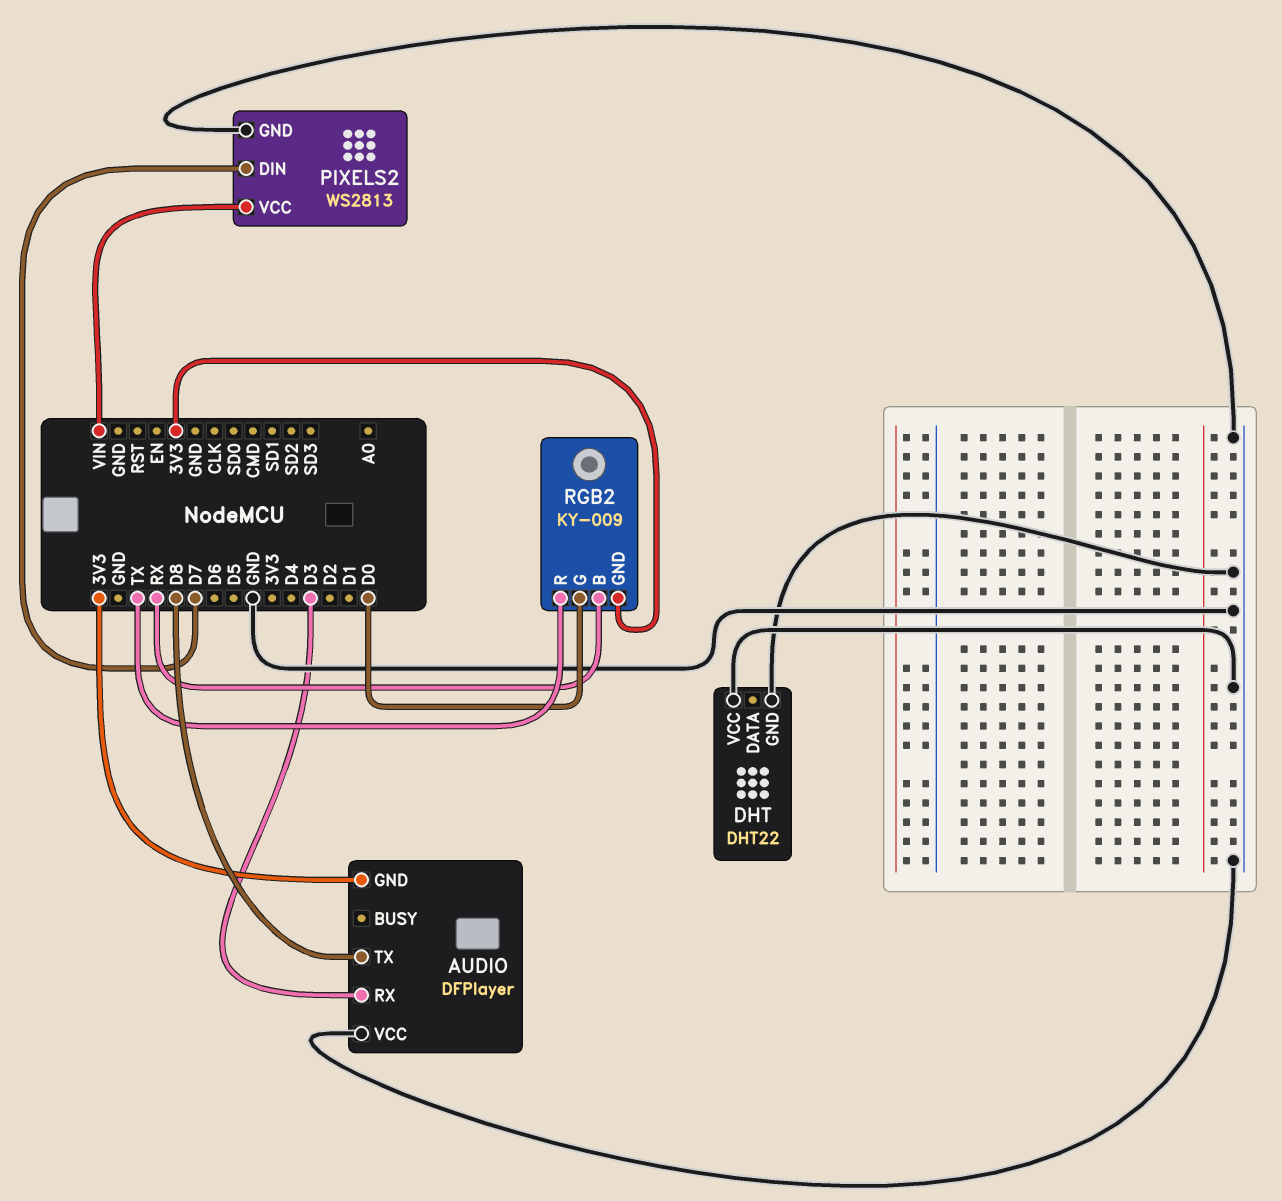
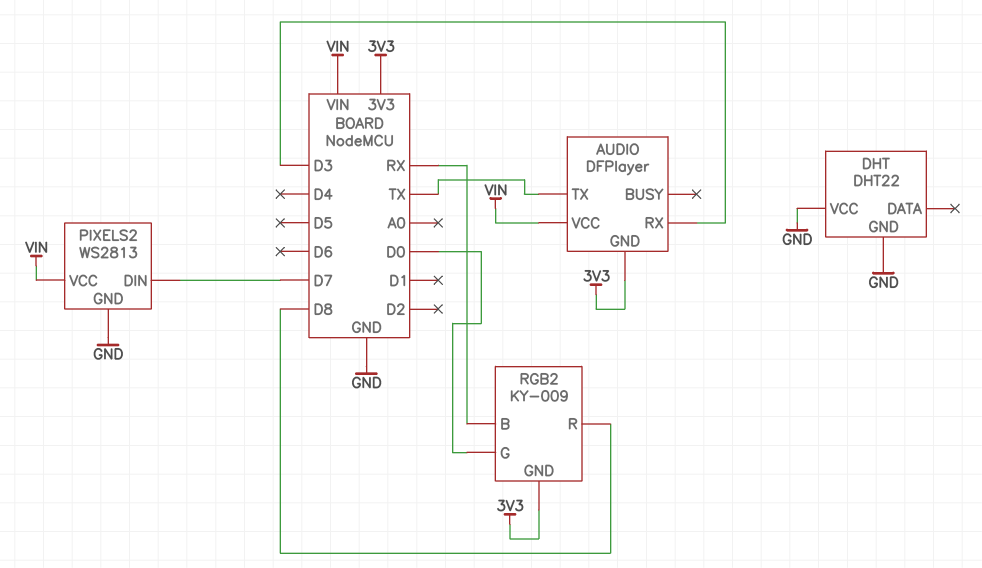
AUDIO pin TX: D8 -> TX
AUDIO pin VCC: GND -> VIN
RGB2 pin R: TX -> D8

